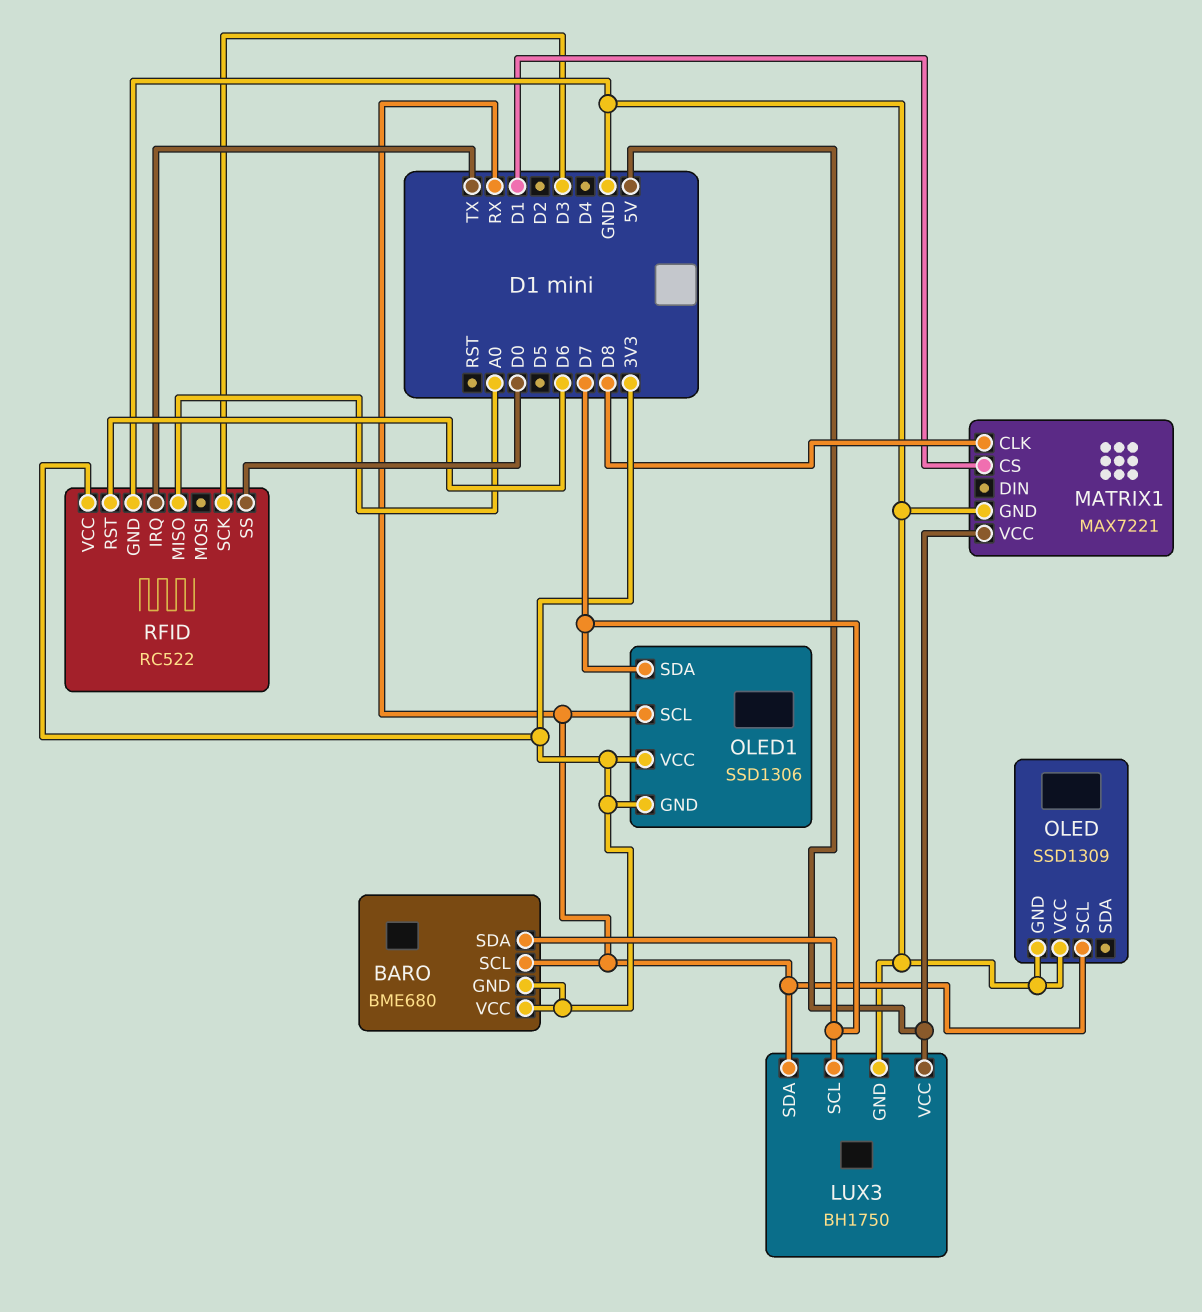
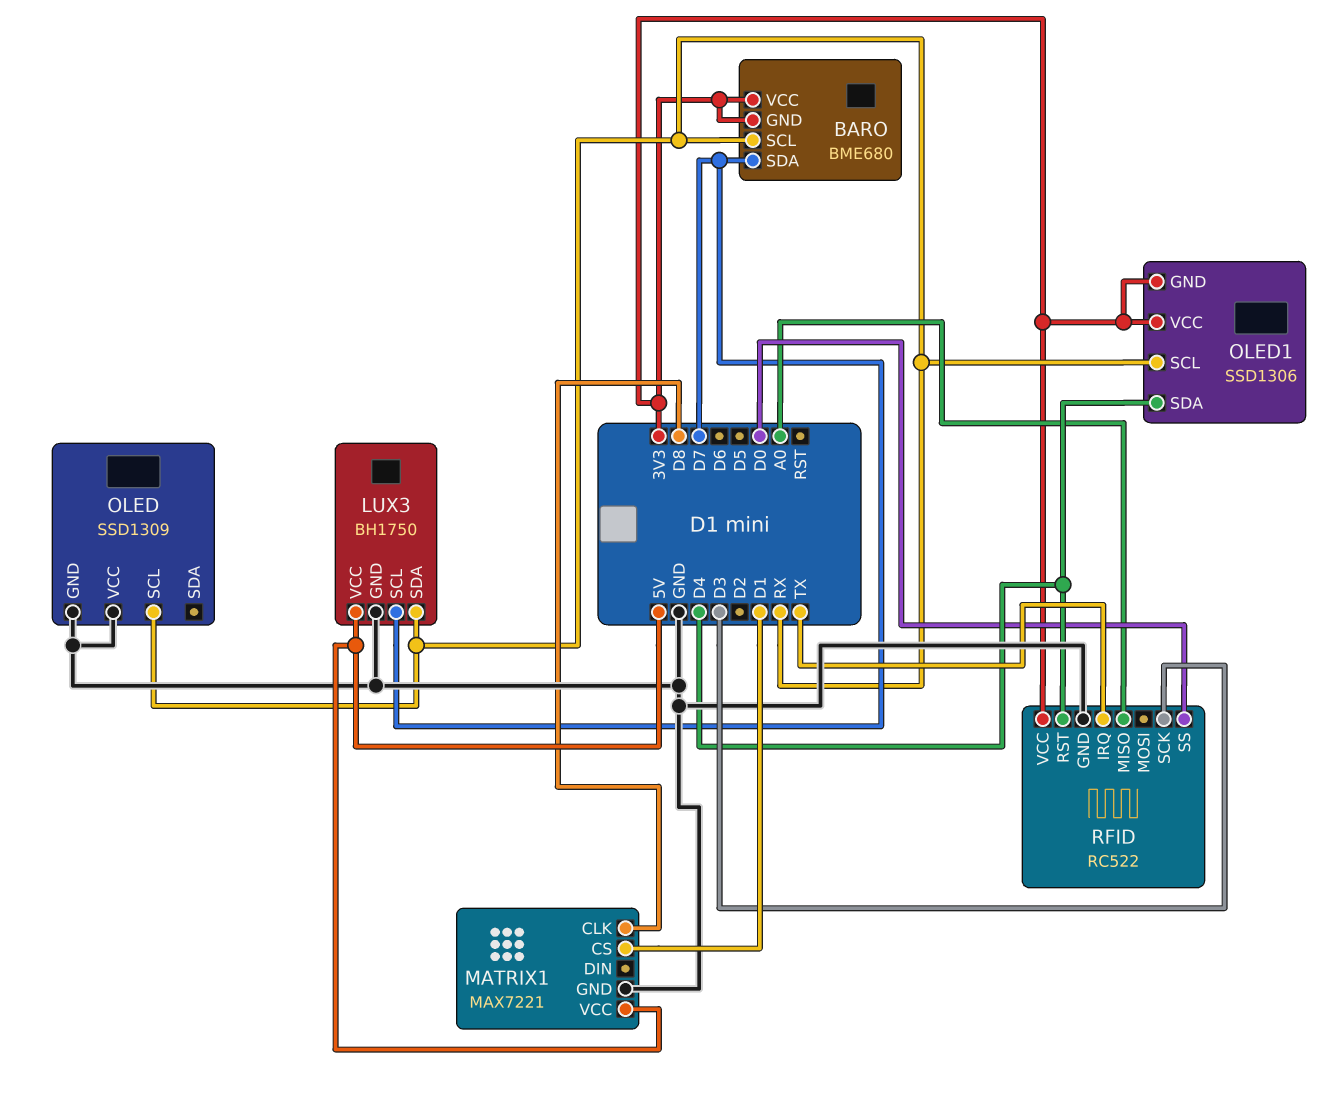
OLED1 pin SDA: D7 -> D4
RFID pin RST: D6 -> D4

